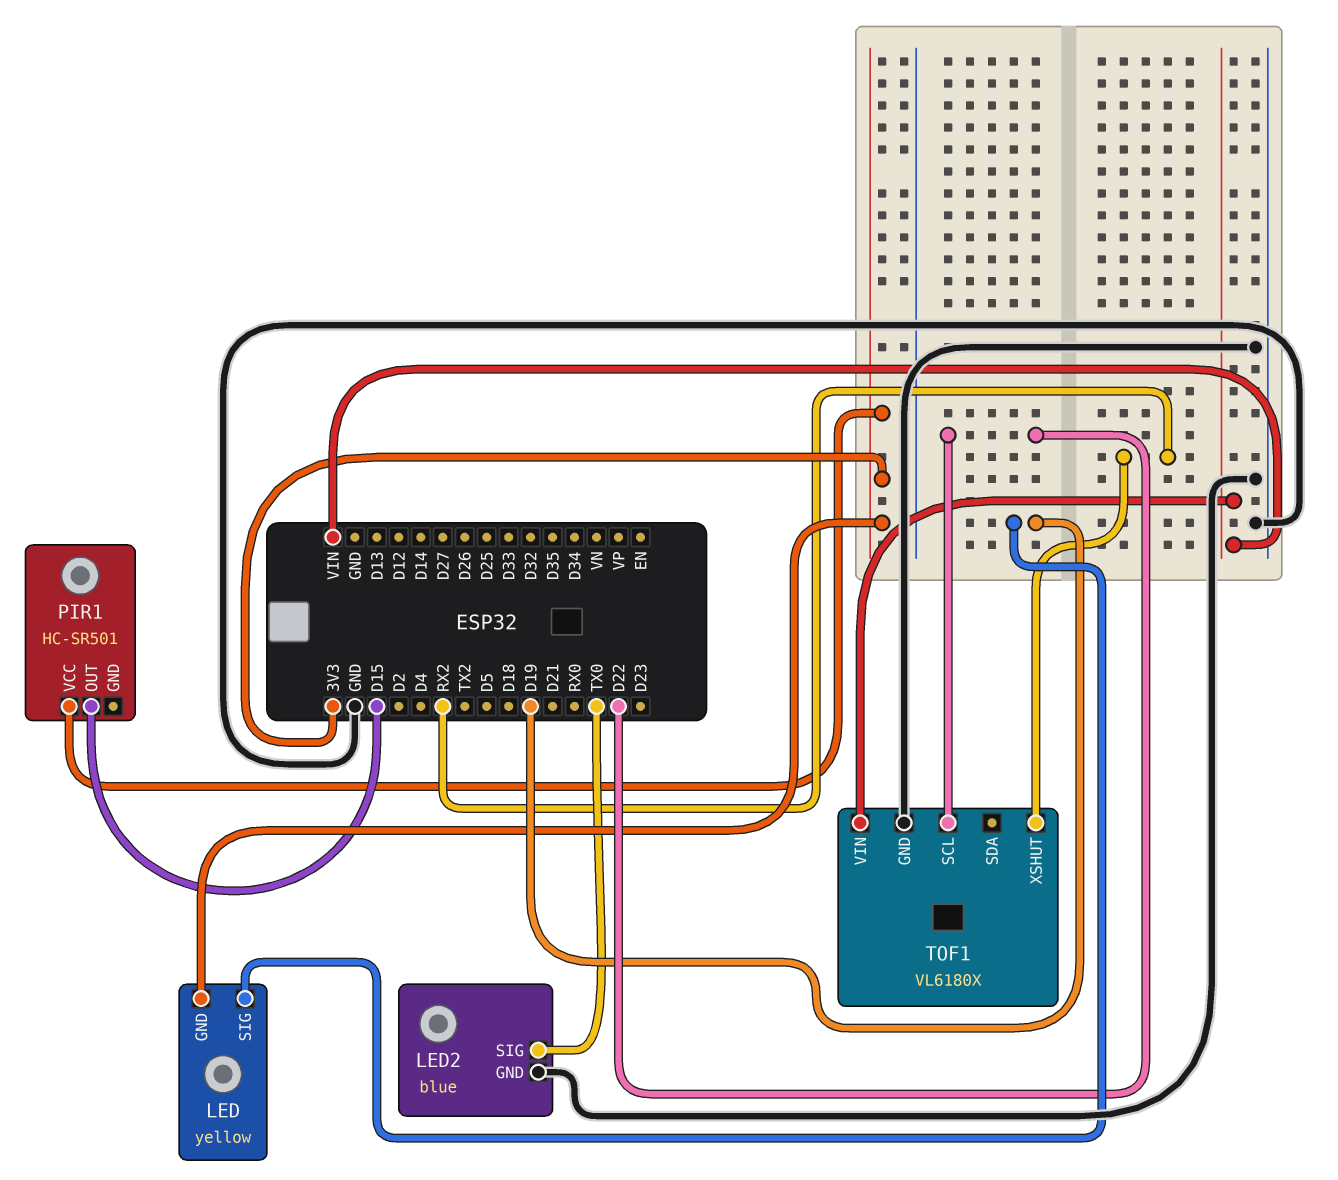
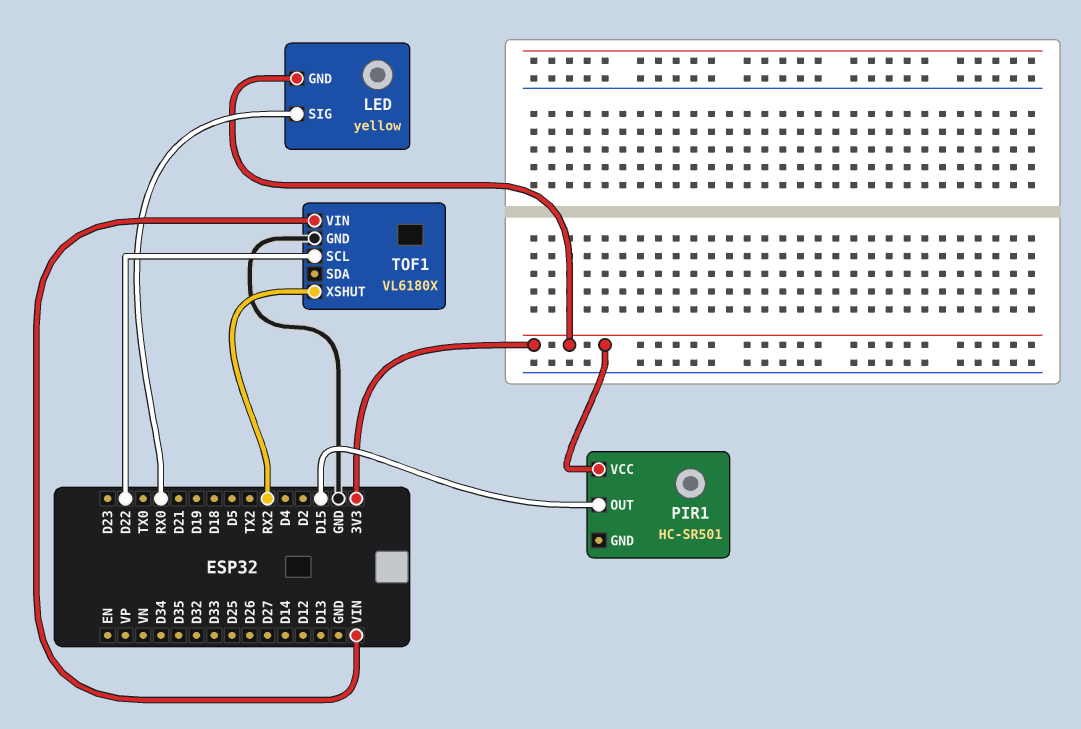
LED pin SIG: D19 -> RX0
LED2: blue -> none
LED2 pin GND: GND -> none
LED2 pin SIG: TX0 -> none

